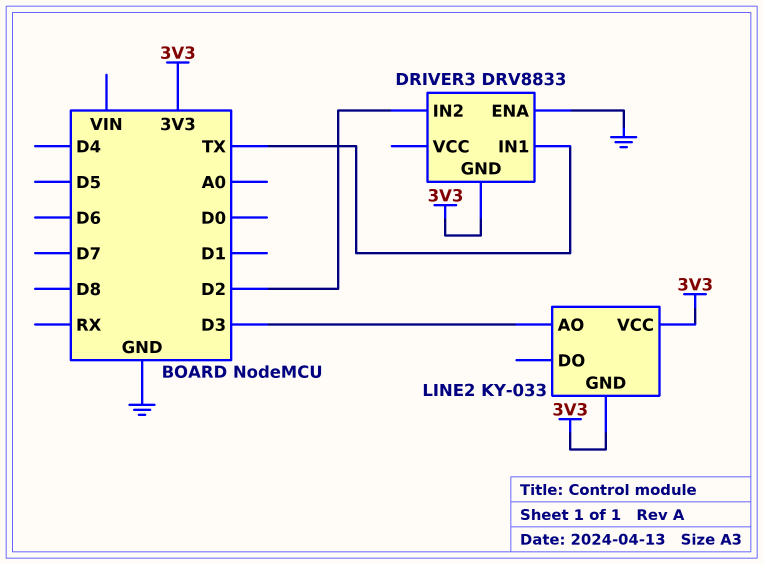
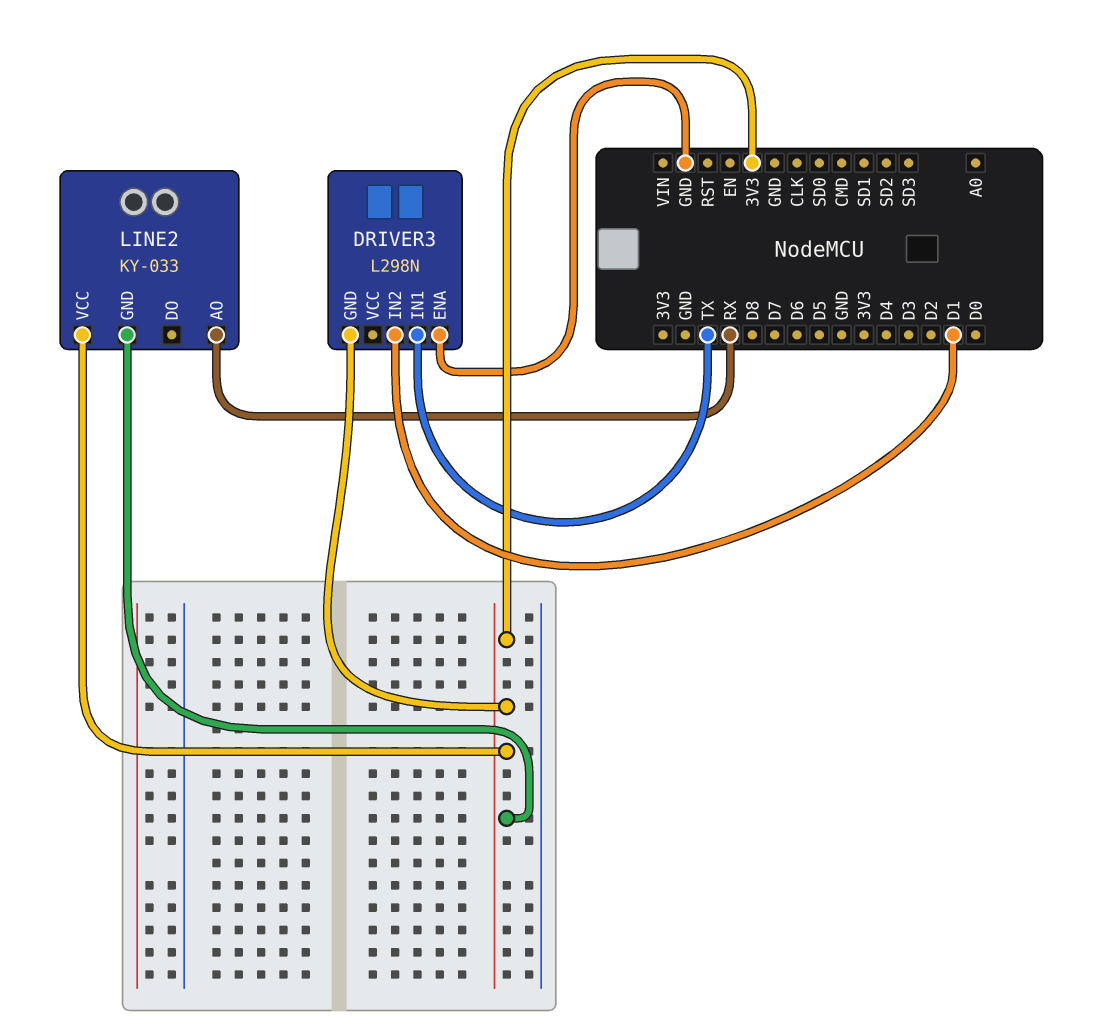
DRIVER3: DRV8833 -> L298N
DRIVER3 pin IN2: D2 -> D1
LINE2 pin AO: D3 -> RX

